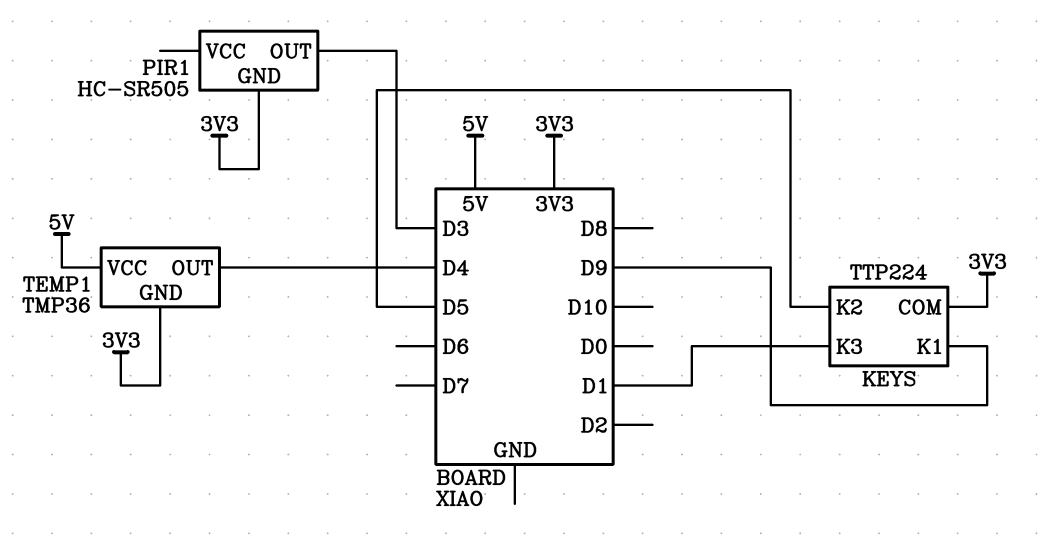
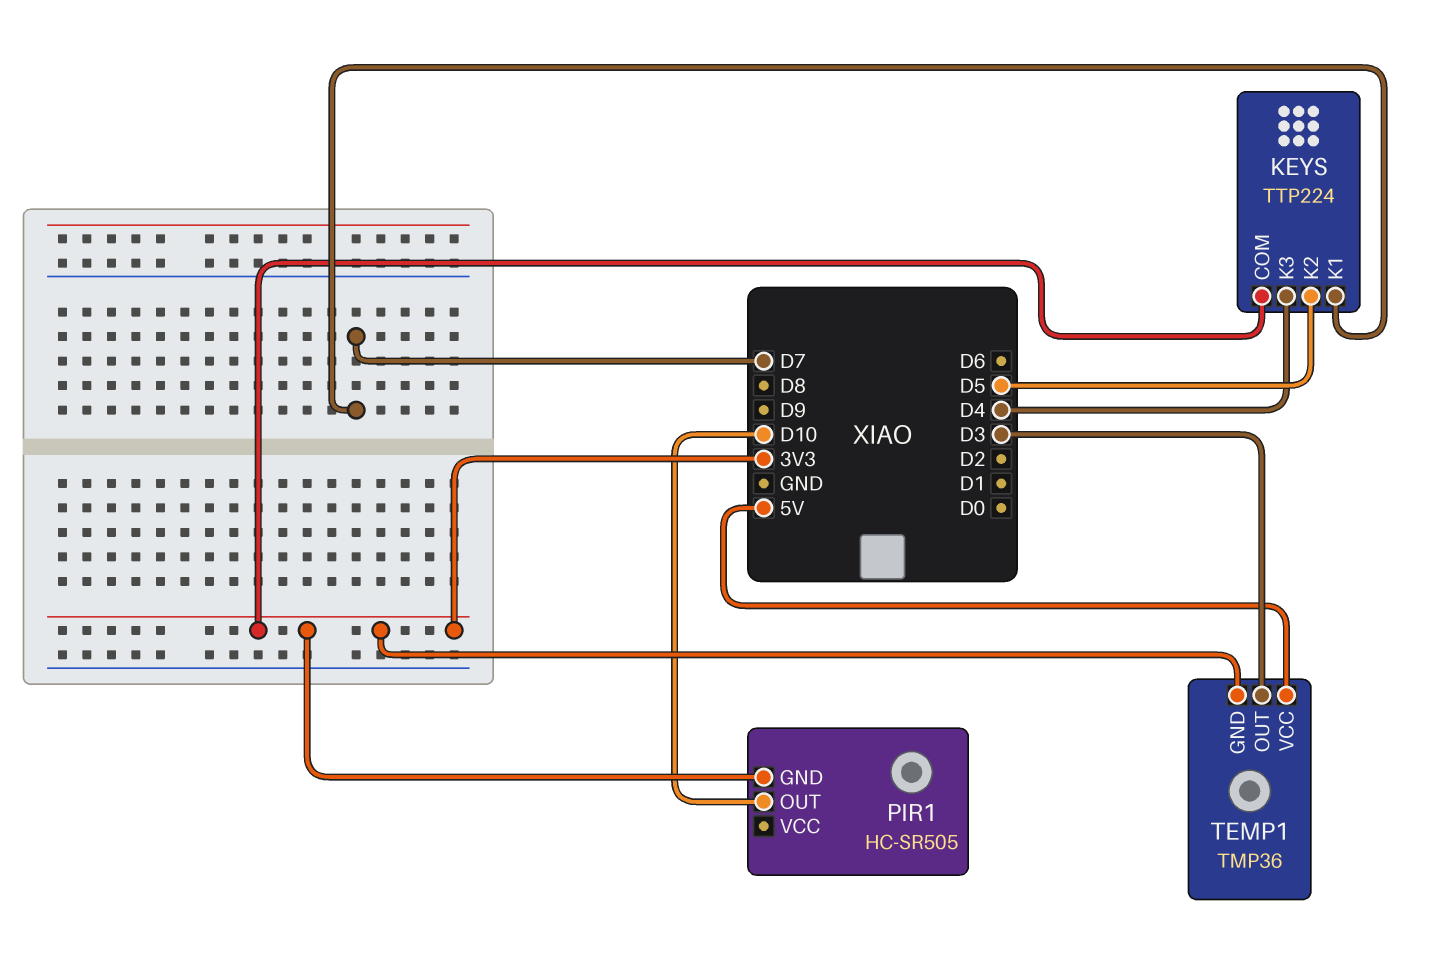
KEYS pin K1: D9 -> D7
KEYS pin K3: D1 -> D4
PIR1 pin OUT: D3 -> D10
TEMP1 pin OUT: D4 -> D3

